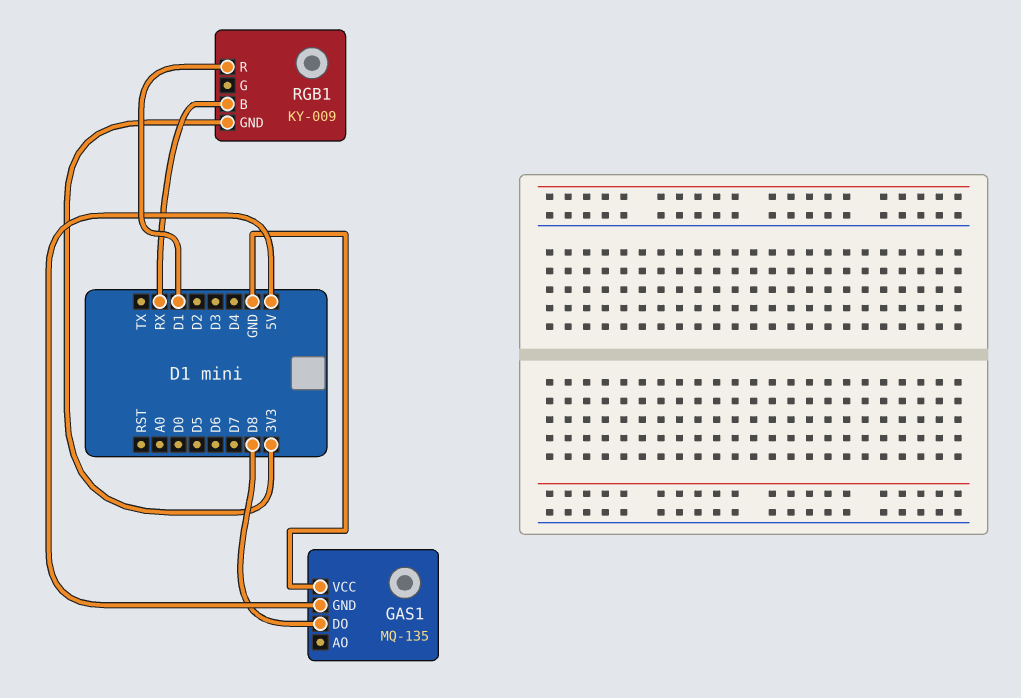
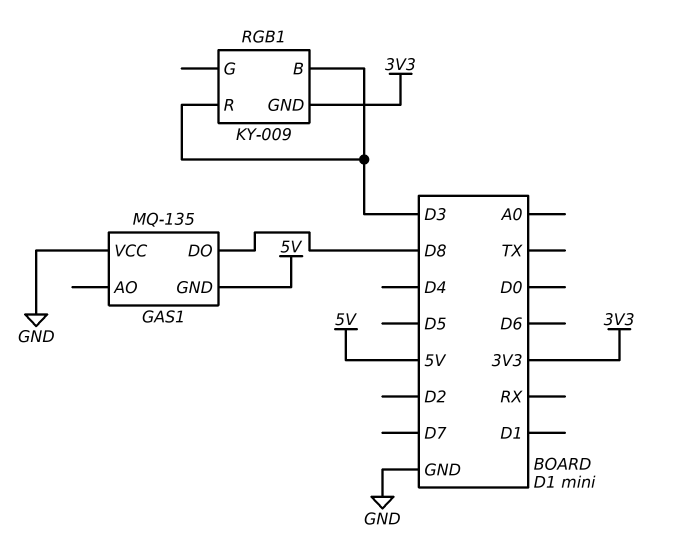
RGB1 pin B: RX -> D3
RGB1 pin R: D1 -> D3

